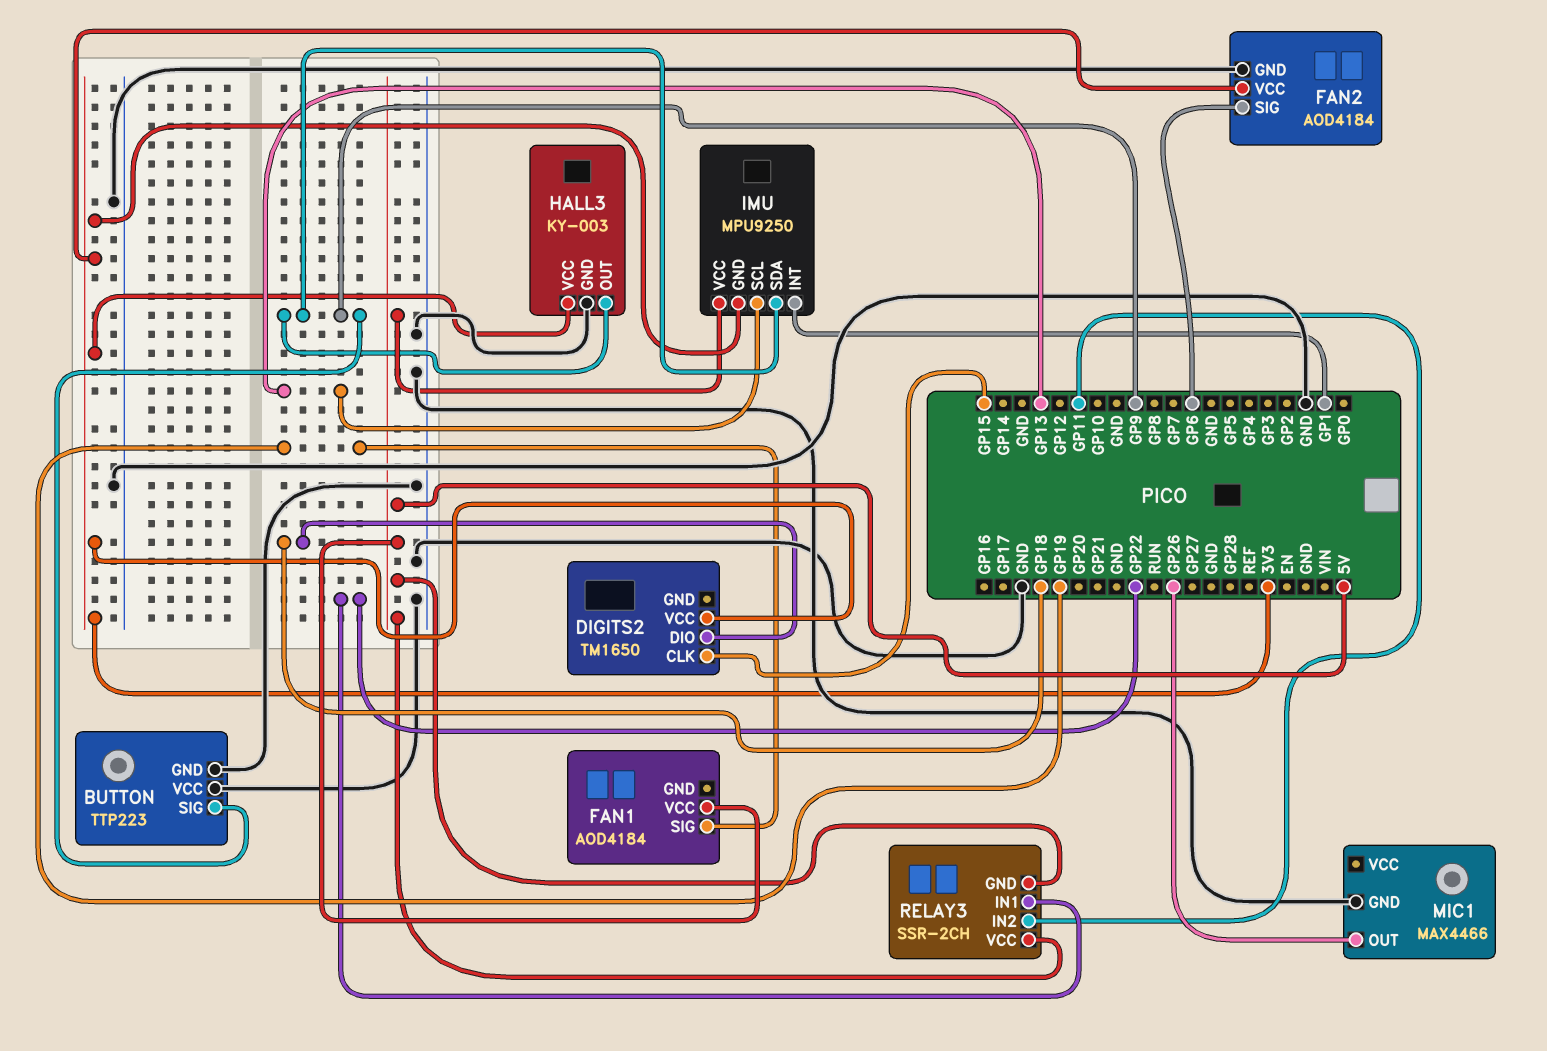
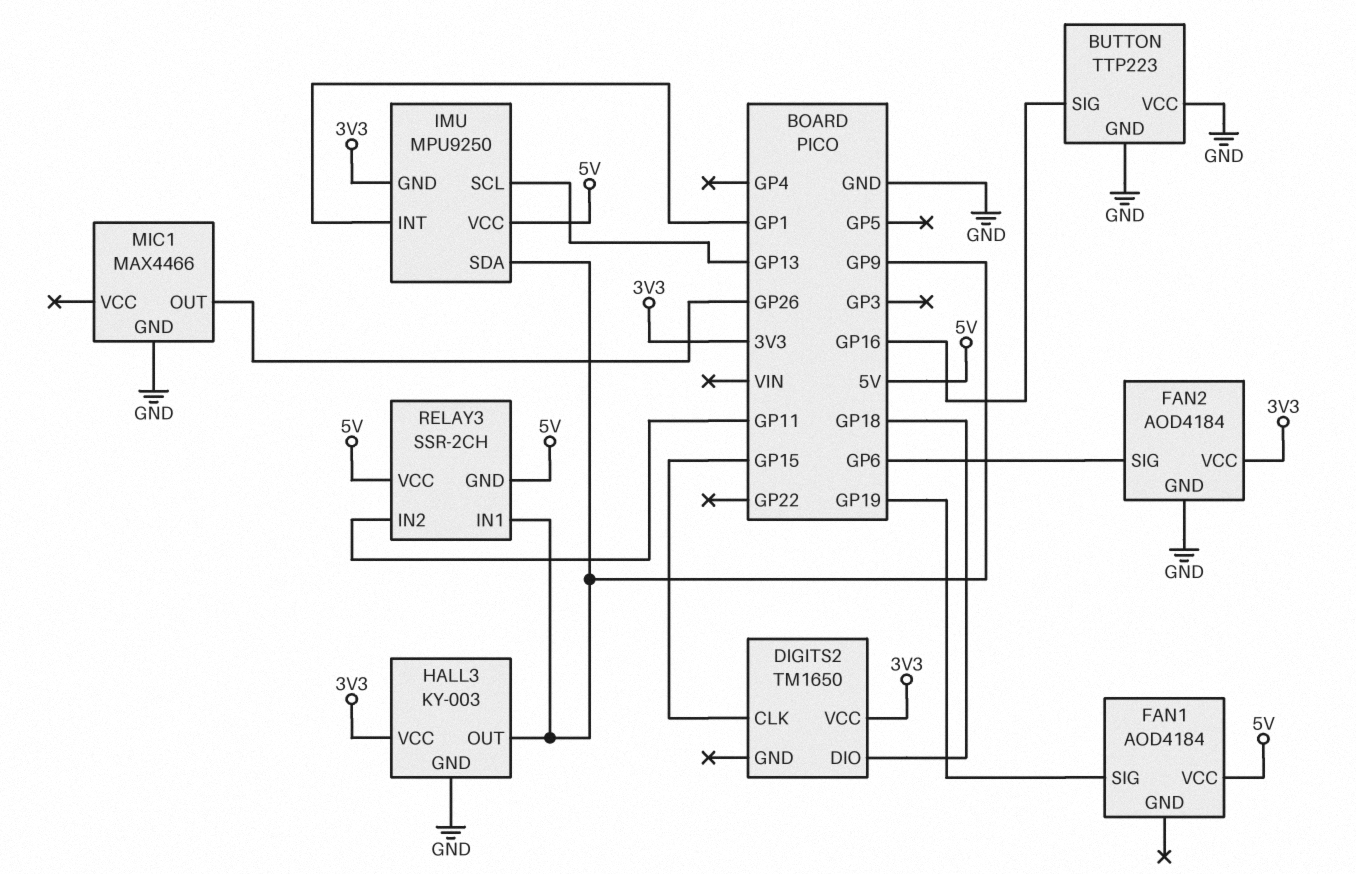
BUTTON pin SIG: GP9 -> GP16
RELAY3 pin IN1: GP22 -> GP9

